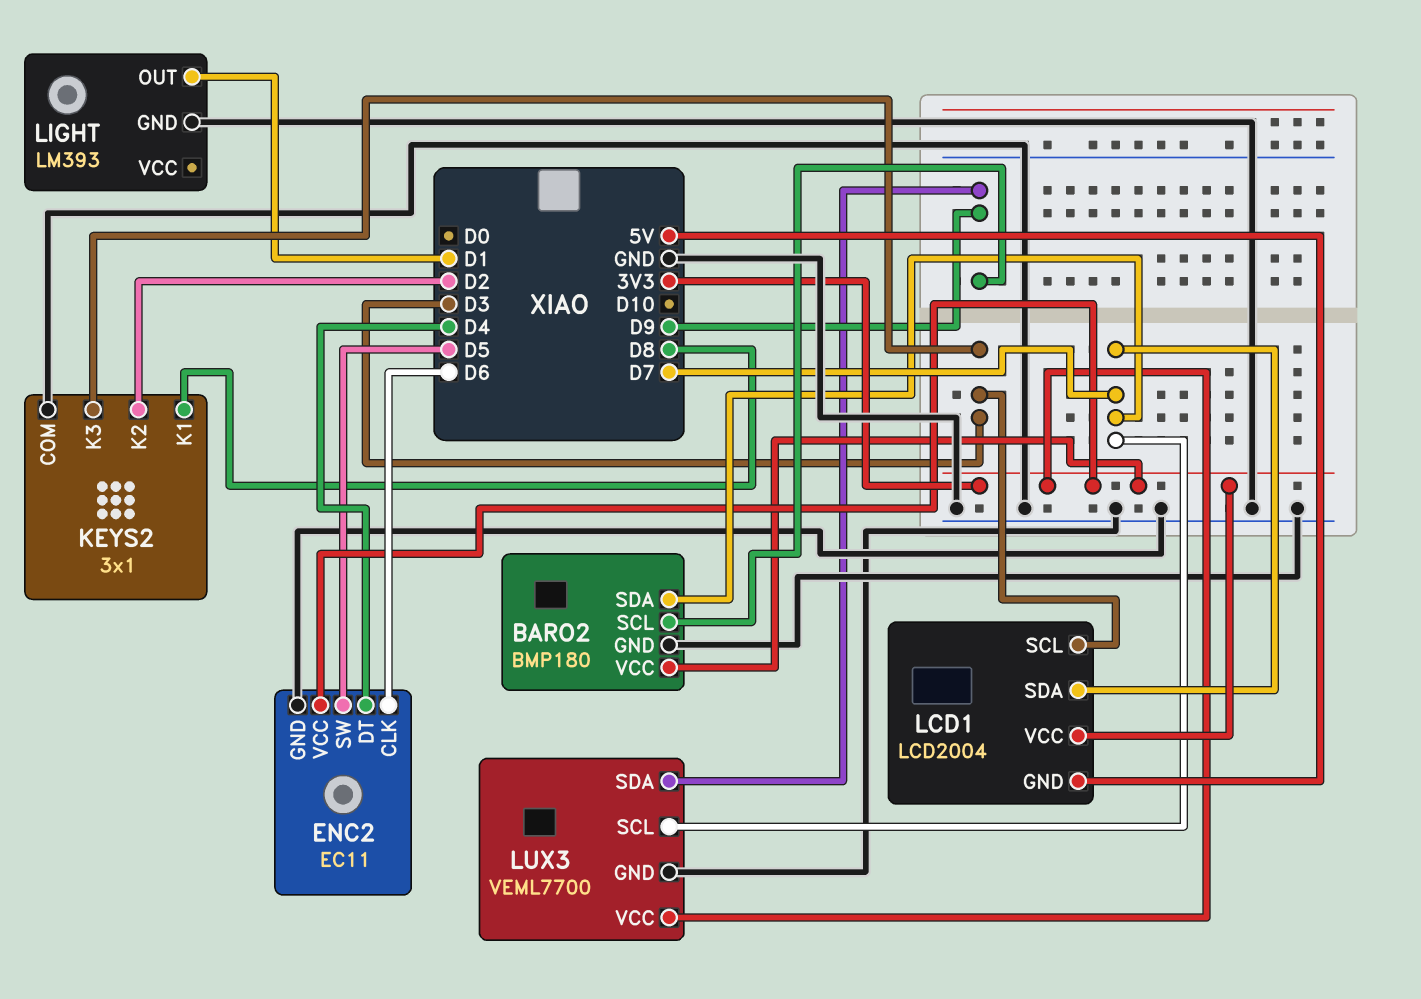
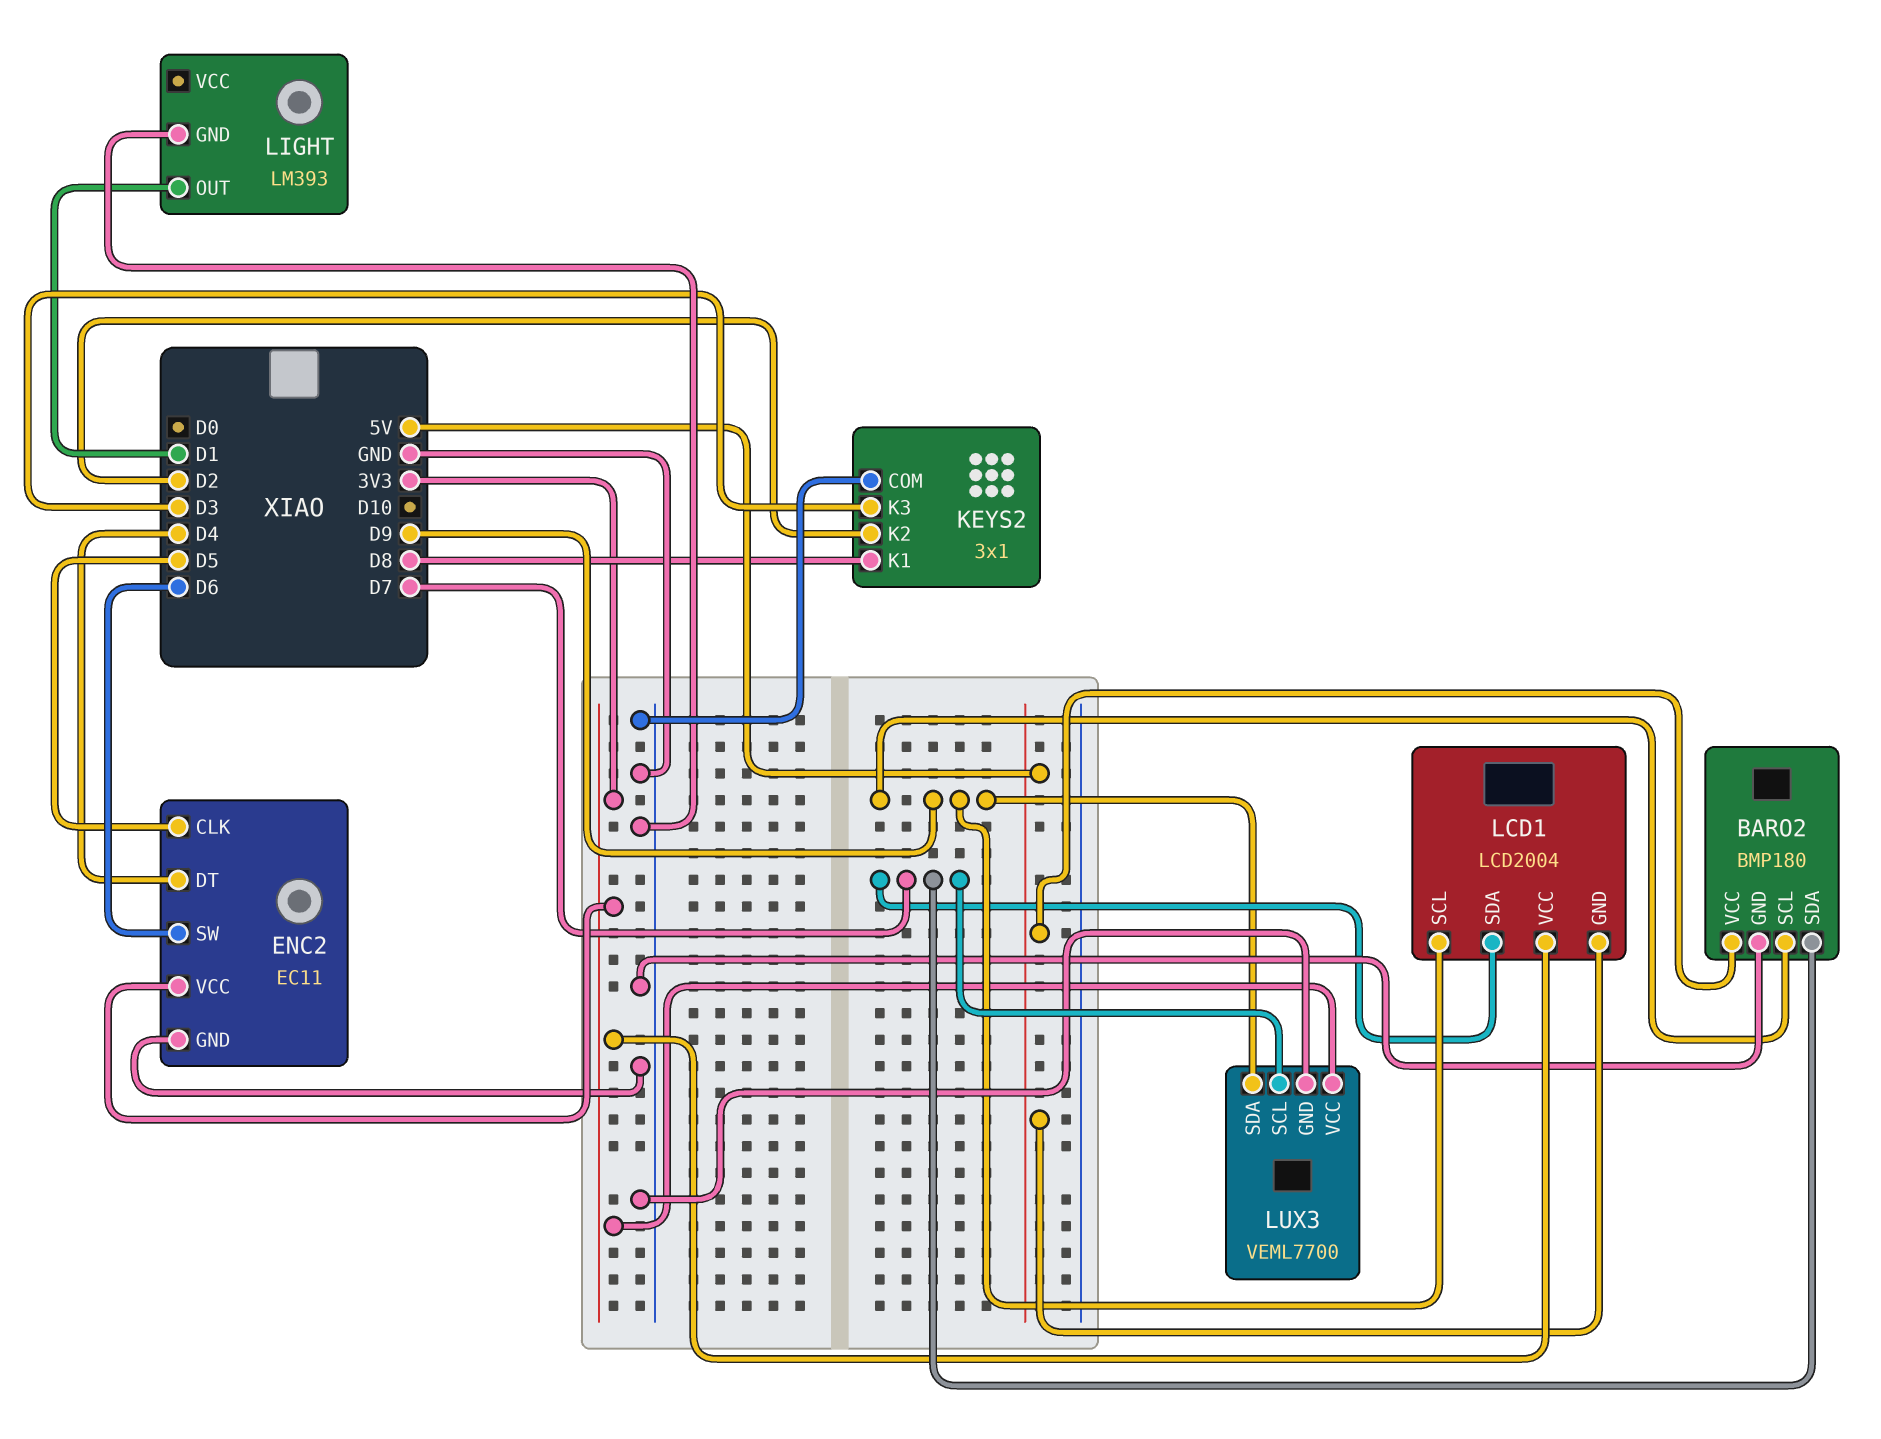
BARO2 pin VCC: 3V3 -> 5V
ENC2 pin CLK: D6 -> D5
ENC2 pin SW: D5 -> D6
LCD1 pin SCL: D3 -> D9

